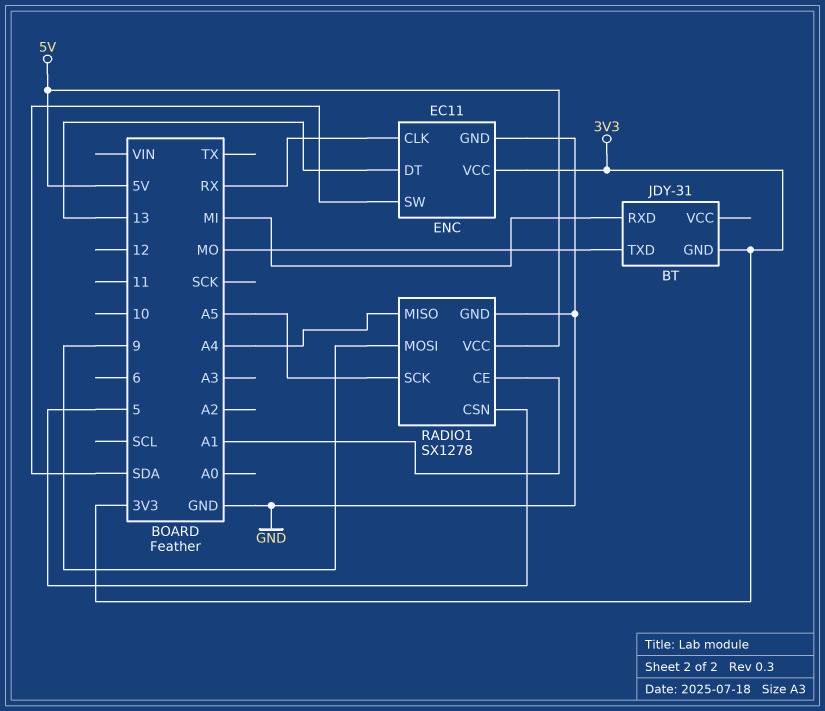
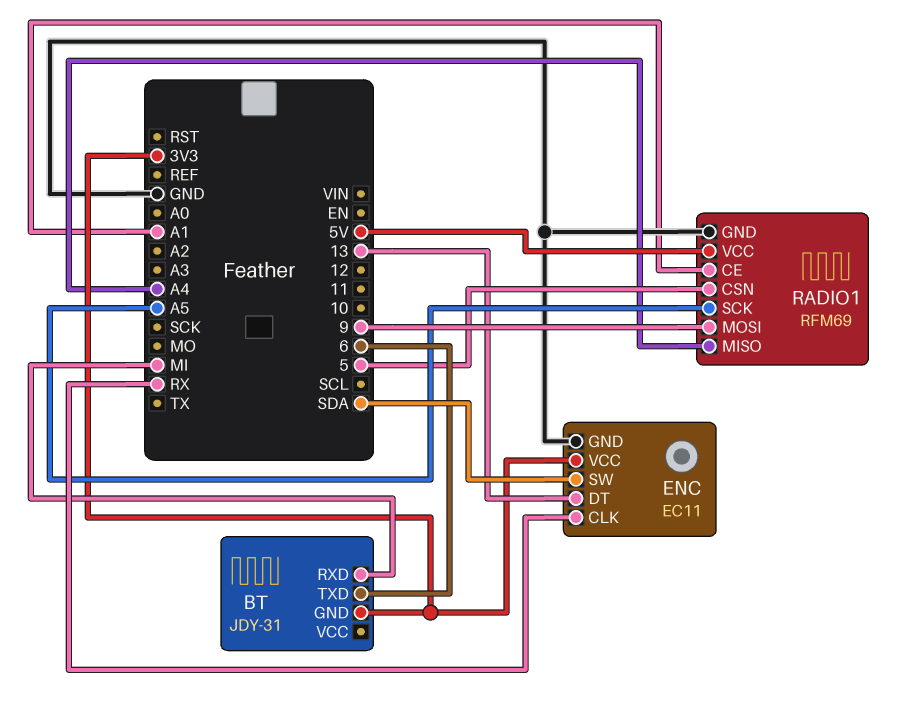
BT pin TXD: MO -> 6
RADIO1: SX1278 -> RFM69

